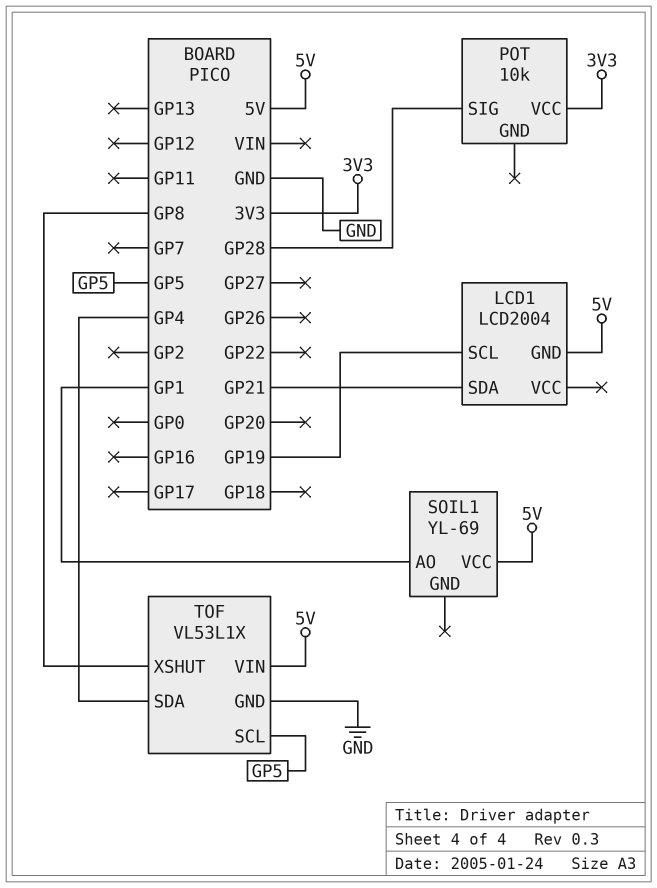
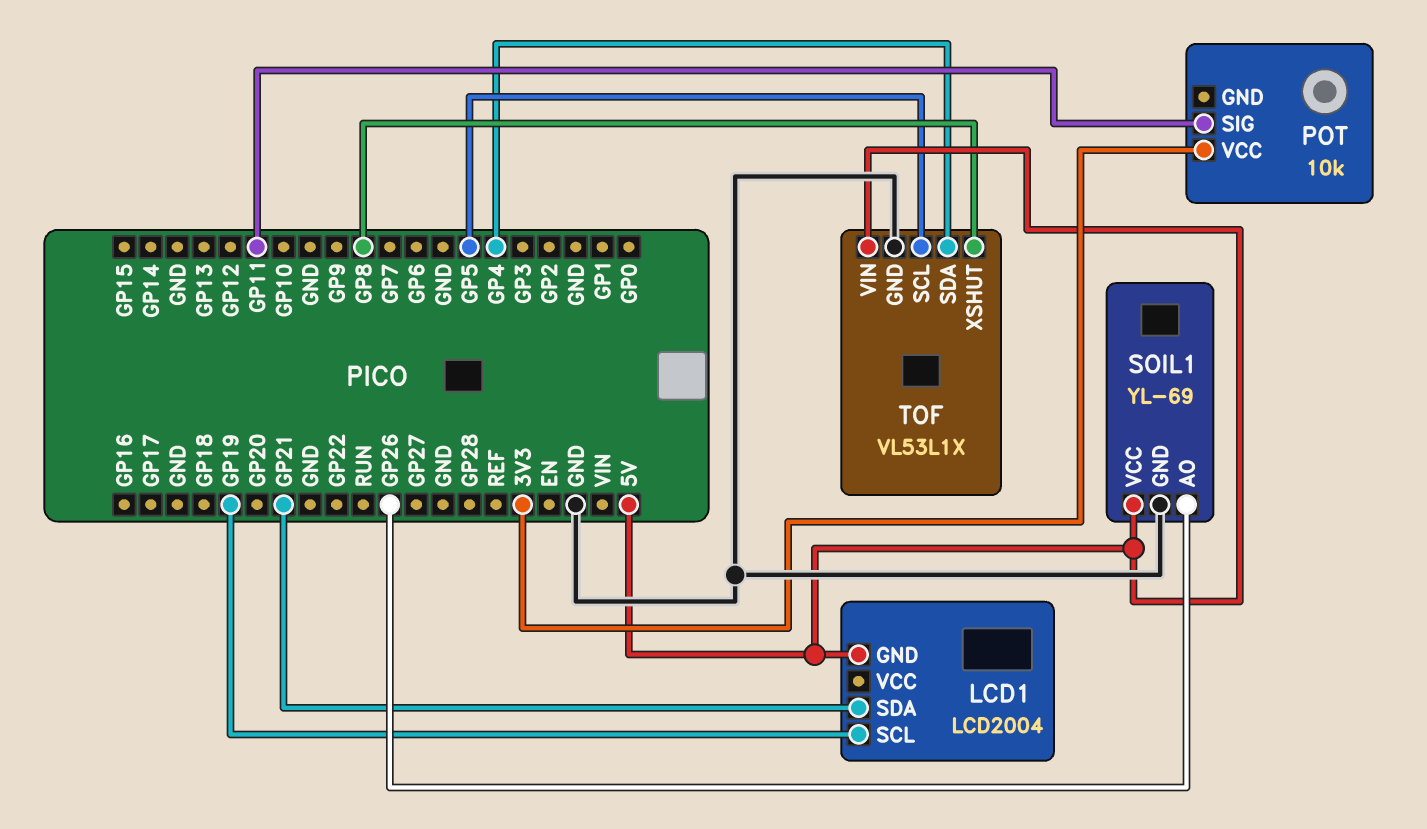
POT pin SIG: GP28 -> GP11
SOIL1 pin AO: GP1 -> GP26
SOIL1 pin GND: none -> GND

